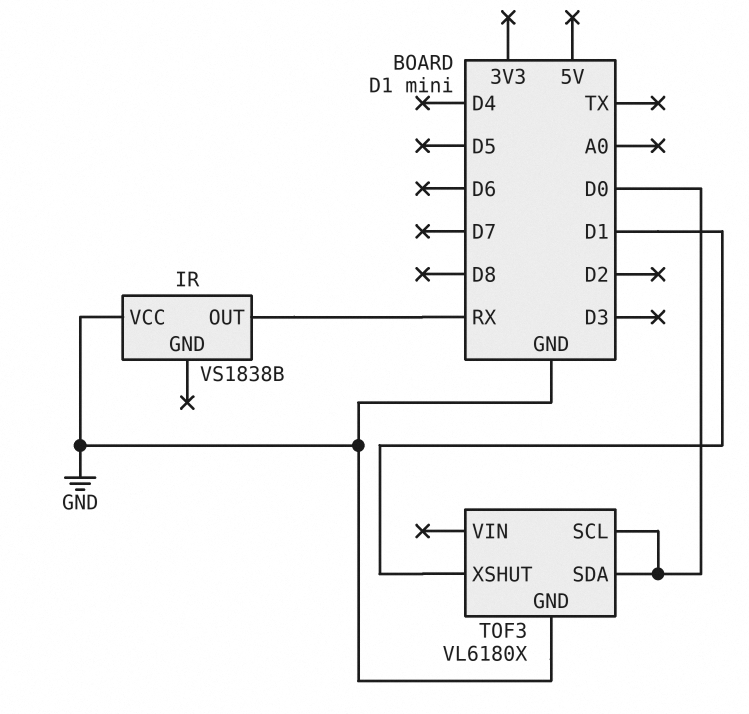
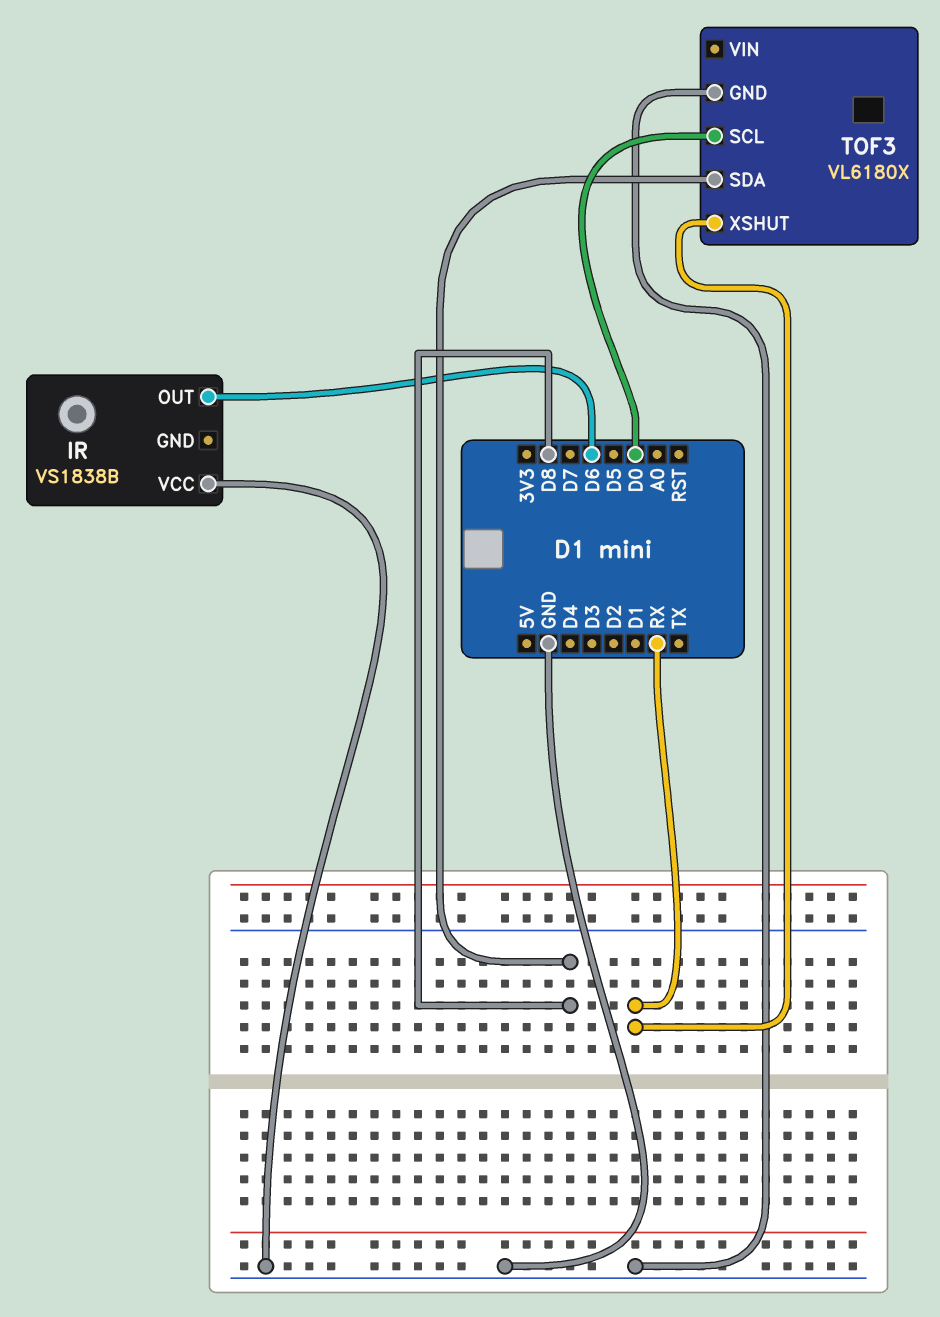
IR pin OUT: RX -> D6
TOF3 pin SDA: D0 -> D8
TOF3 pin XSHUT: D1 -> RX

